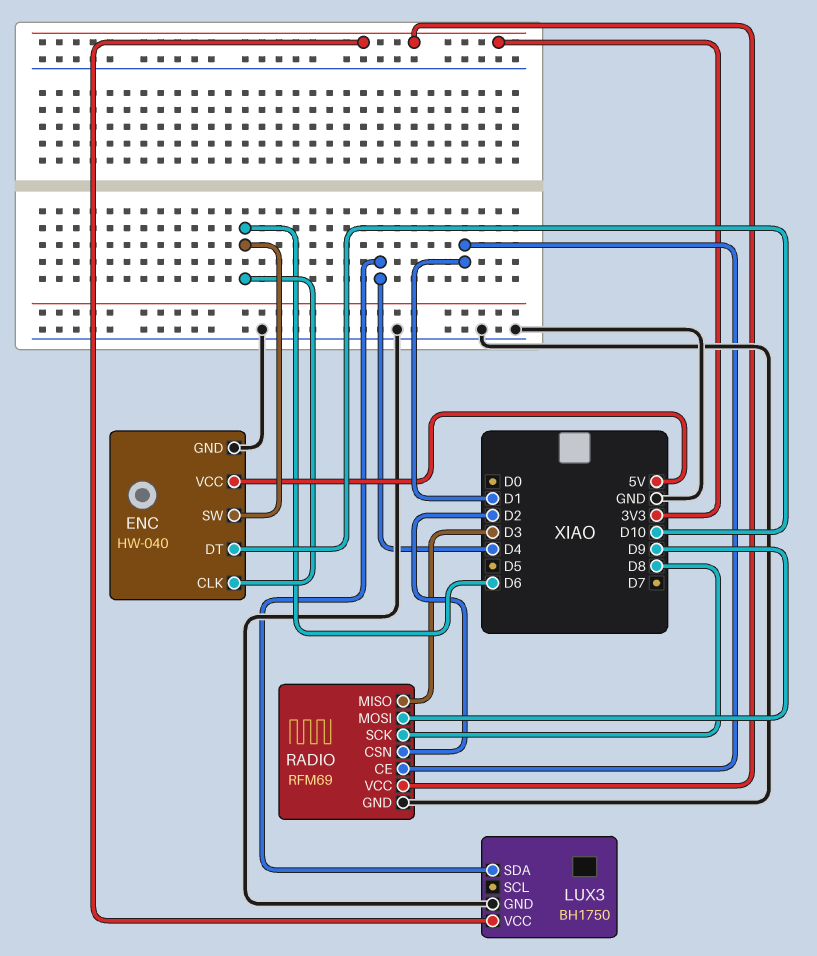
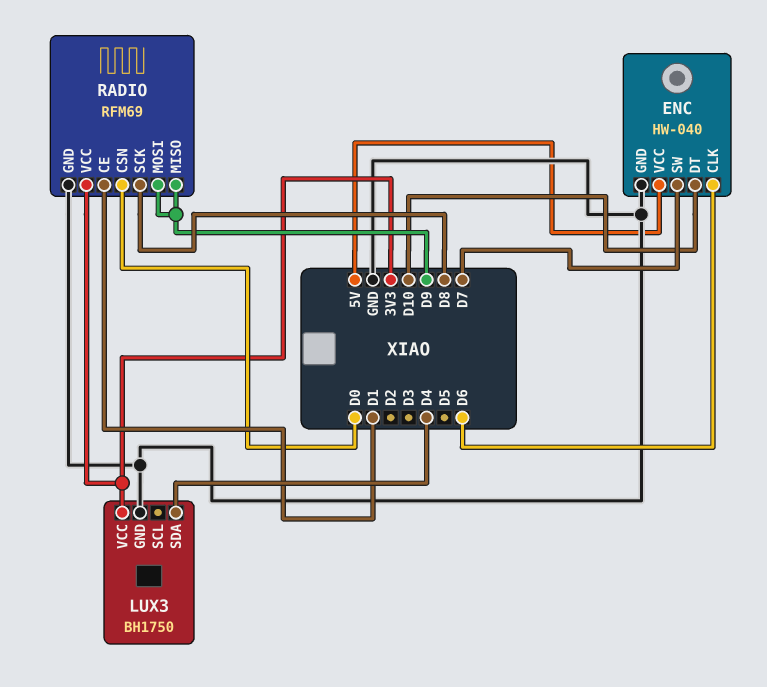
ENC pin SW: D6 -> D7
RADIO pin CSN: D2 -> D0
RADIO pin MISO: D3 -> D9

